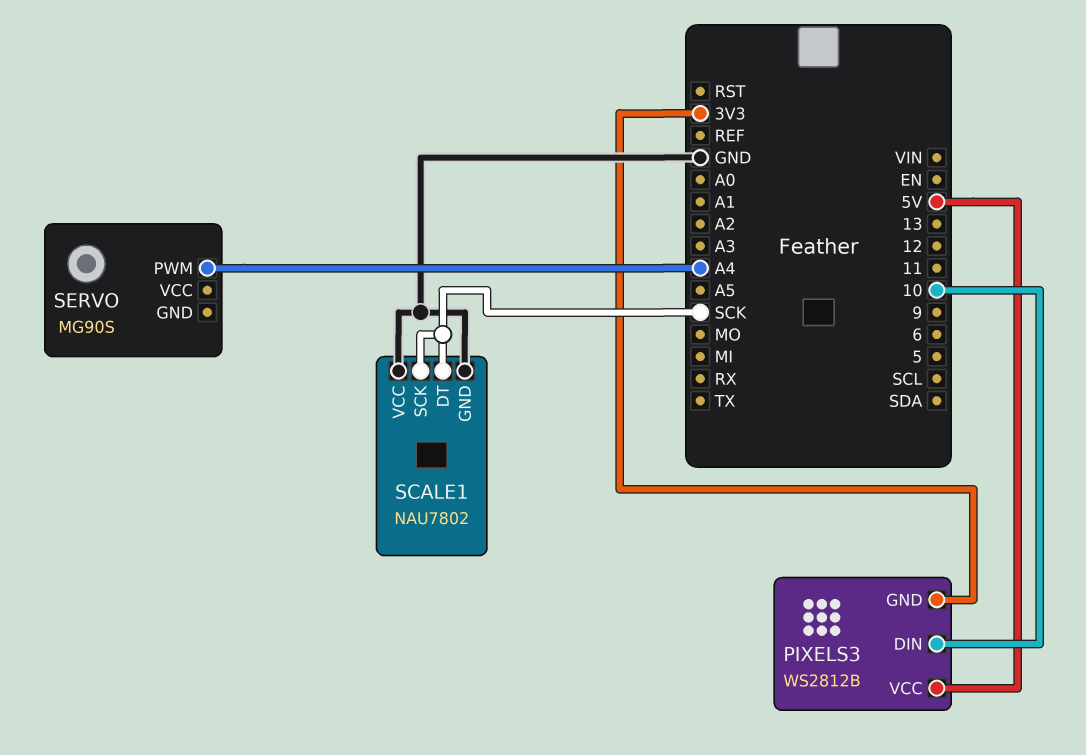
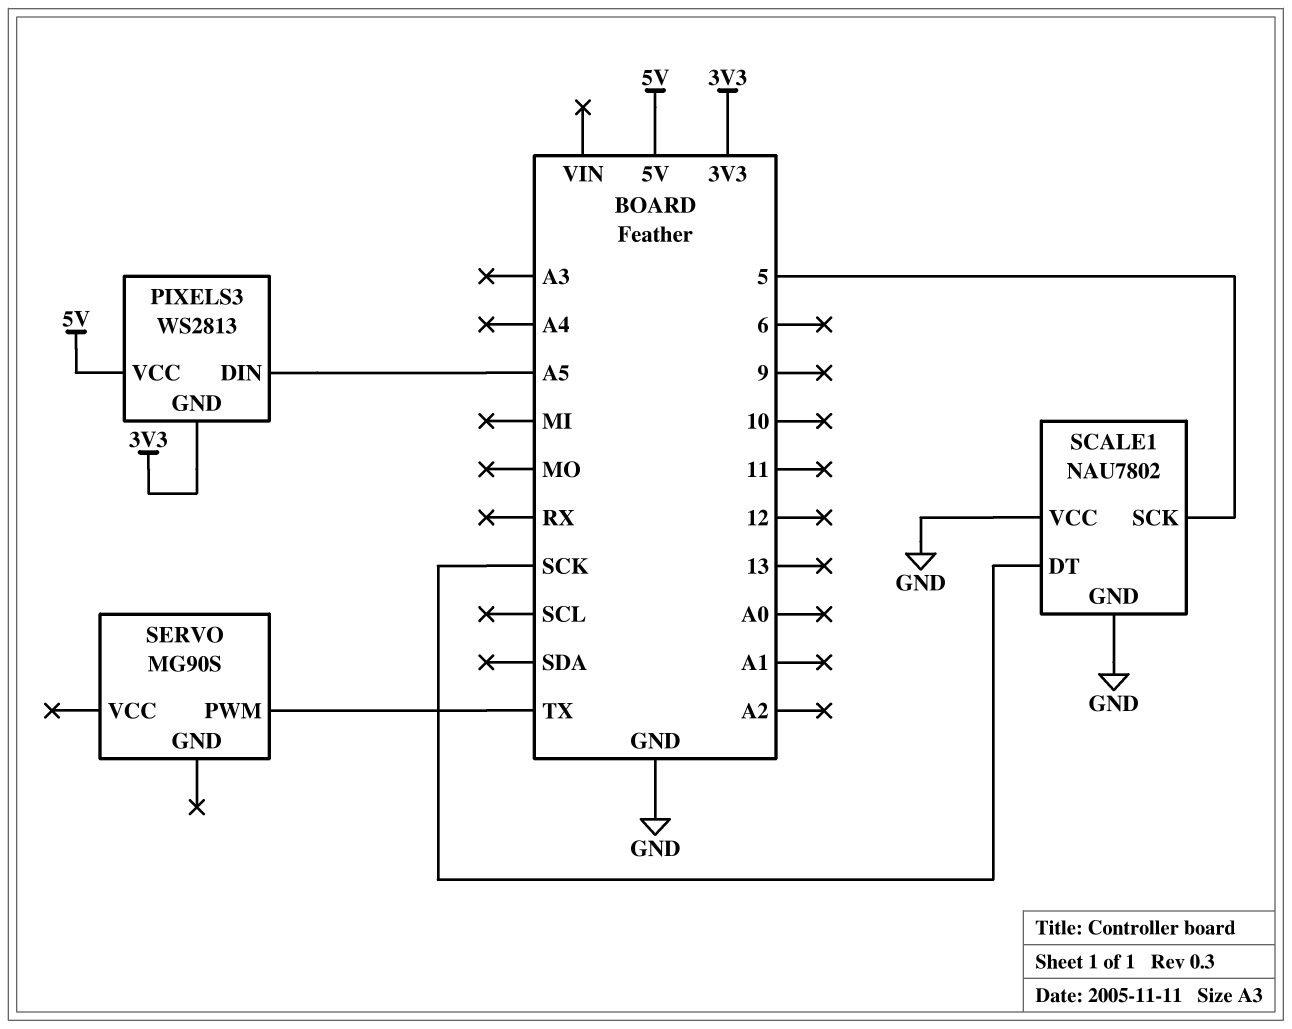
PIXELS3: WS2812B -> WS2813
PIXELS3 pin DIN: 10 -> A5
SCALE1 pin SCK: SCK -> 5
SERVO pin PWM: A4 -> TX

